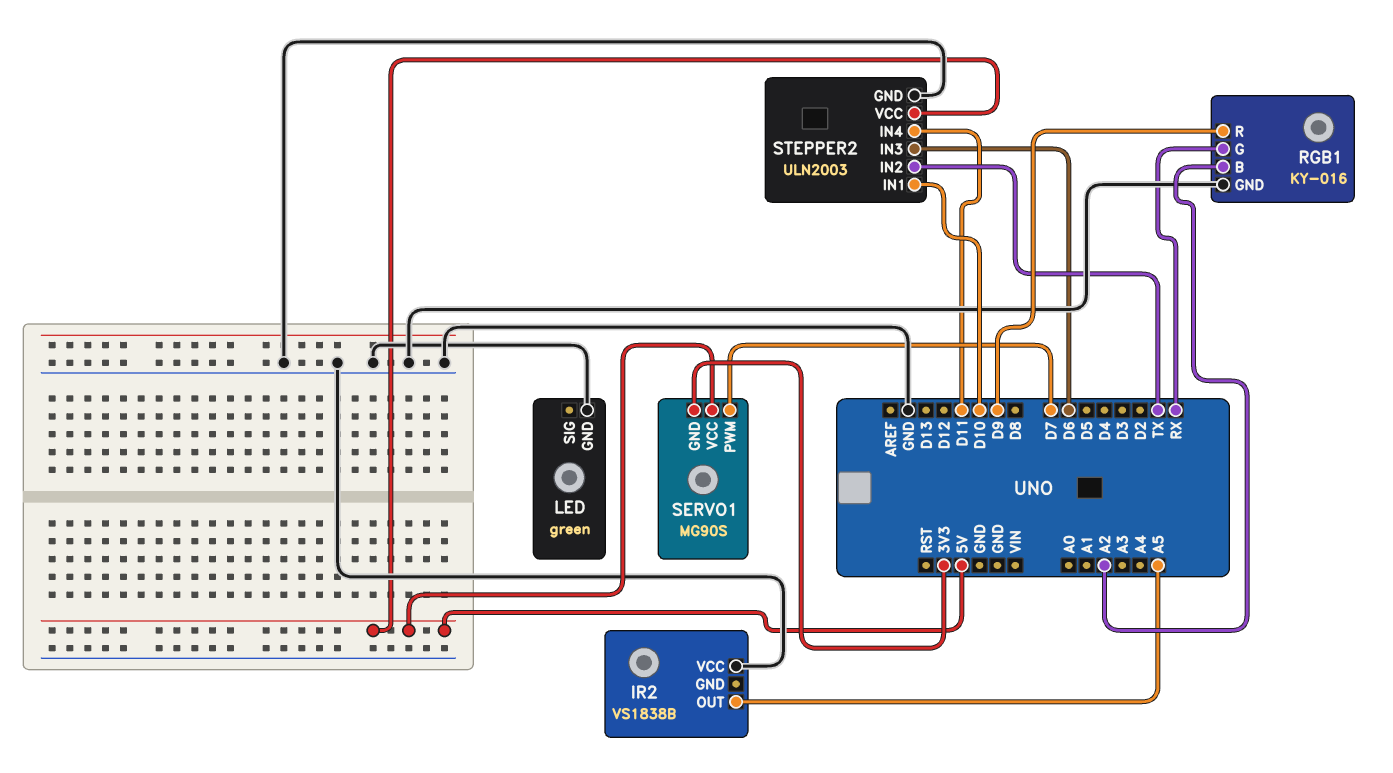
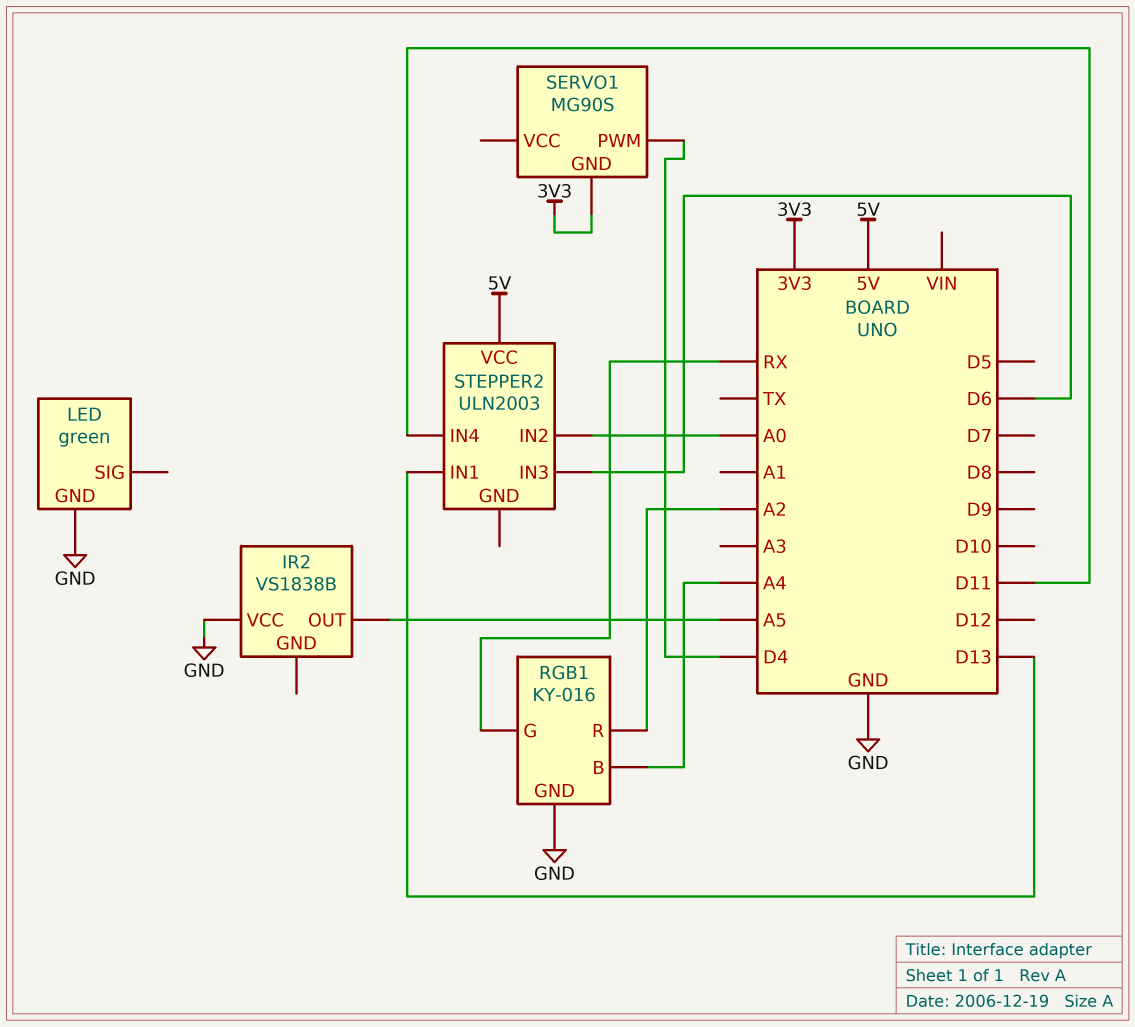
RGB1 pin B: A2 -> A4
RGB1 pin R: D9 -> A2
SERVO1 pin PWM: D7 -> D4
SERVO1 pin VCC: 5V -> none
STEPPER2 pin GND: GND -> none
STEPPER2 pin IN1: D10 -> D13
STEPPER2 pin IN2: TX -> A0

